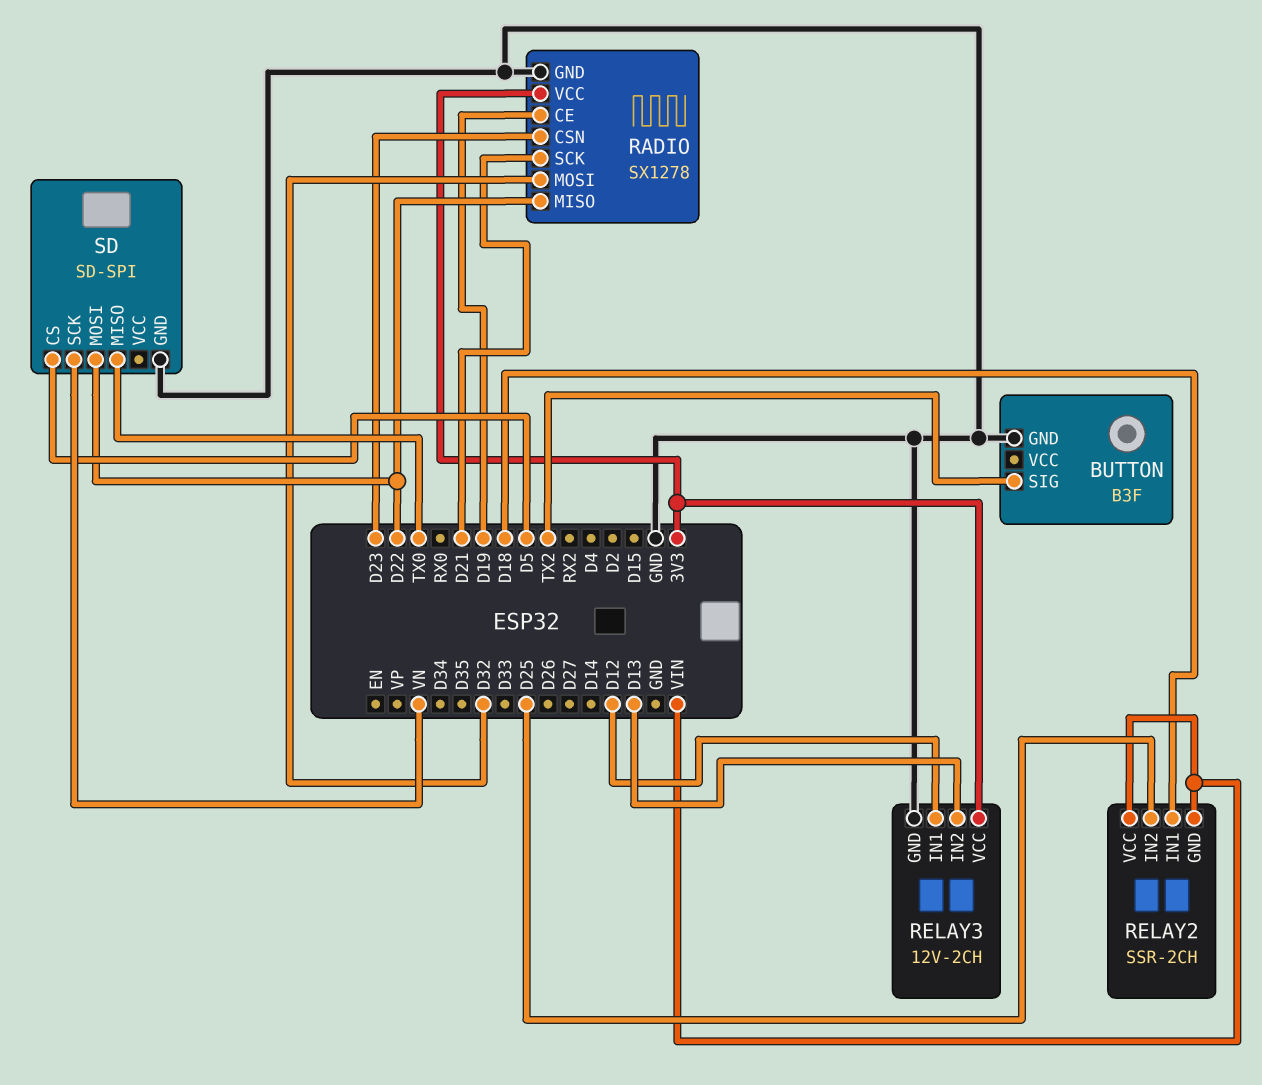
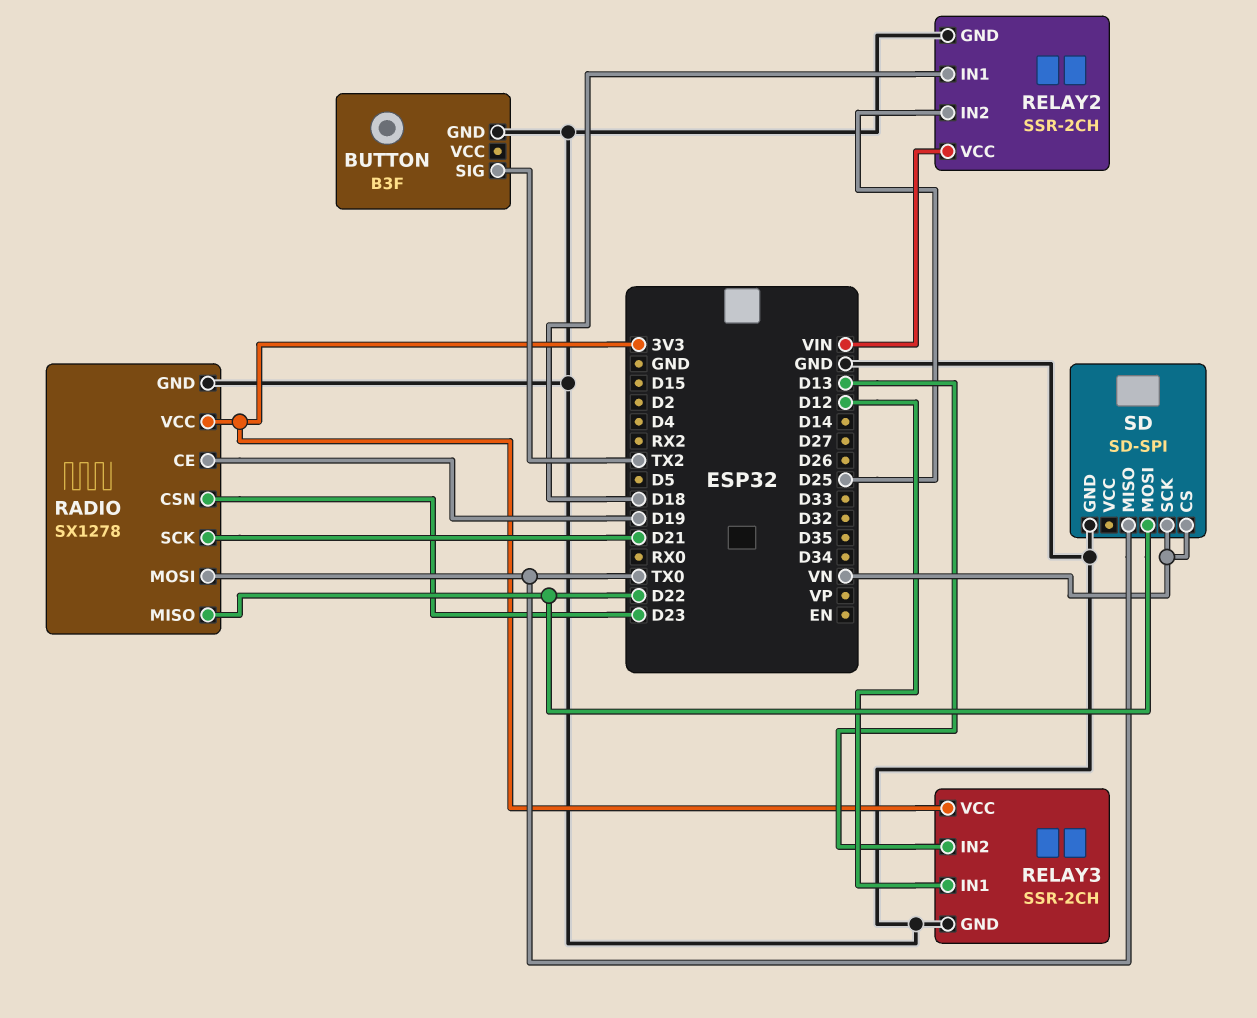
RADIO pin MOSI: D32 -> TX0
RELAY2 pin GND: VIN -> GND
RELAY3: 12V-2CH -> SSR-2CH
SD pin CS: D5 -> VN

